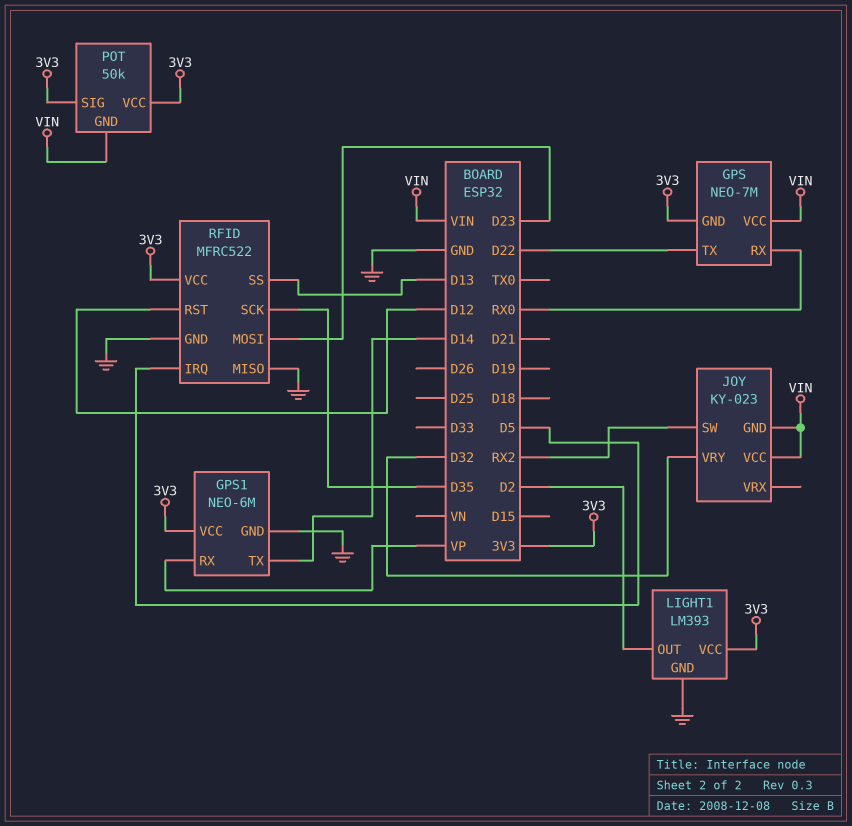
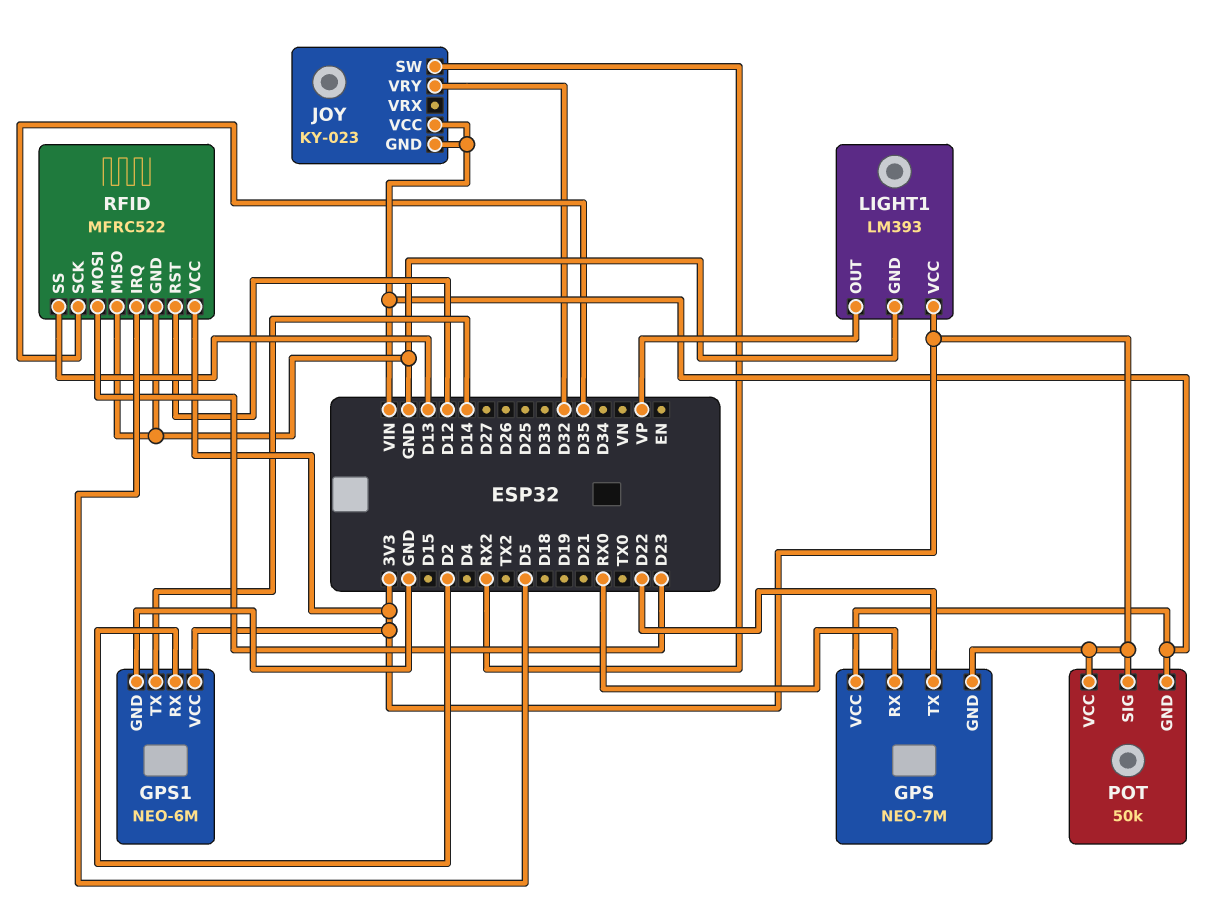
GPS1 pin RX: VP -> D2
LIGHT1 pin OUT: D2 -> VP

